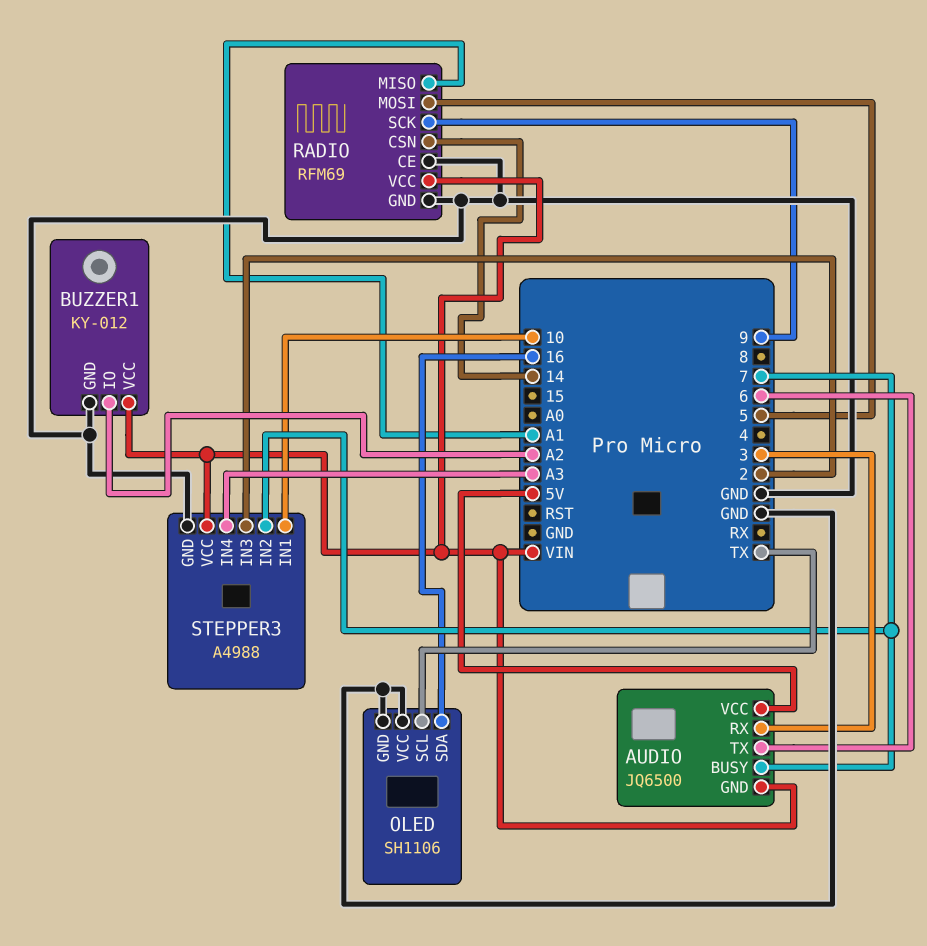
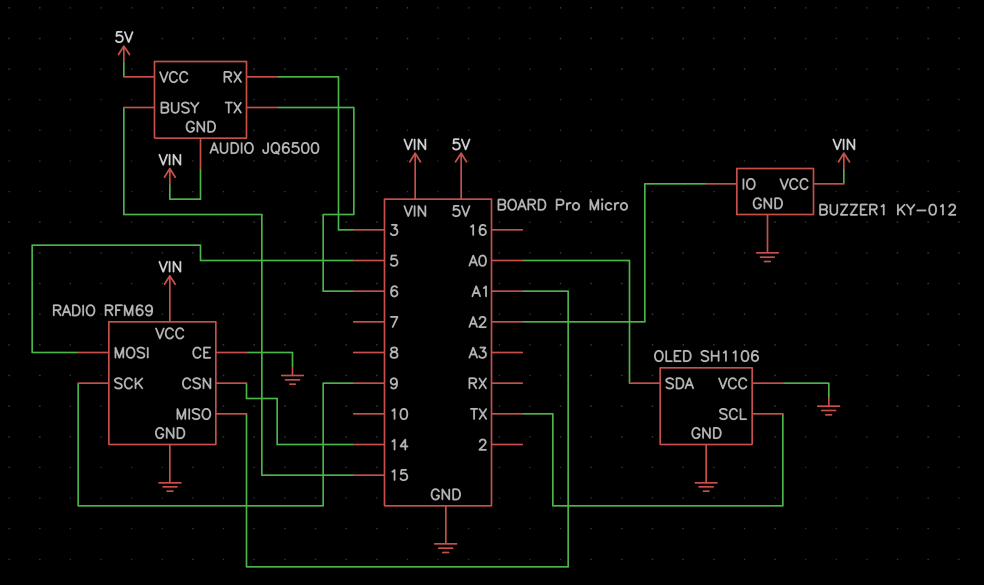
AUDIO pin BUSY: 7 -> 15
OLED pin SDA: 16 -> A0
STEPPER3: A4988 -> none
STEPPER3 pin GND: GND -> none
STEPPER3 pin IN1: 10 -> none
STEPPER3 pin IN2: 7 -> none
STEPPER3 pin IN3: 2 -> none
STEPPER3 pin IN4: A3 -> none
STEPPER3 pin VCC: VIN -> none

